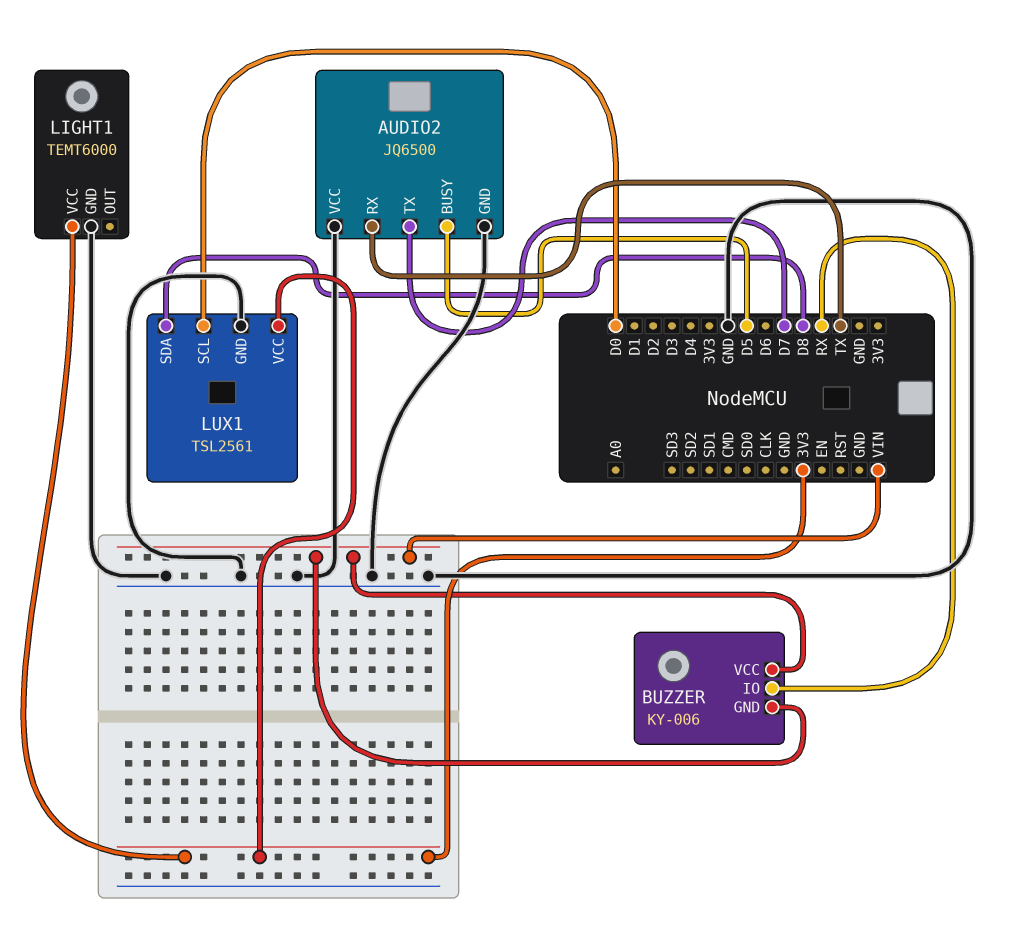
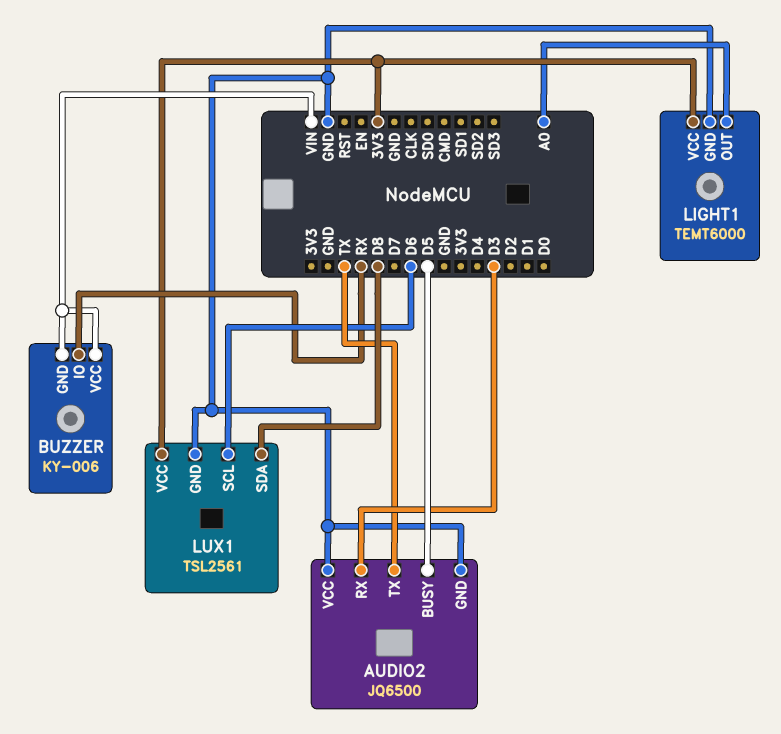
AUDIO2 pin RX: TX -> D3
AUDIO2 pin TX: D7 -> TX
LIGHT1 pin OUT: none -> A0
LUX1 pin SCL: D0 -> D6

